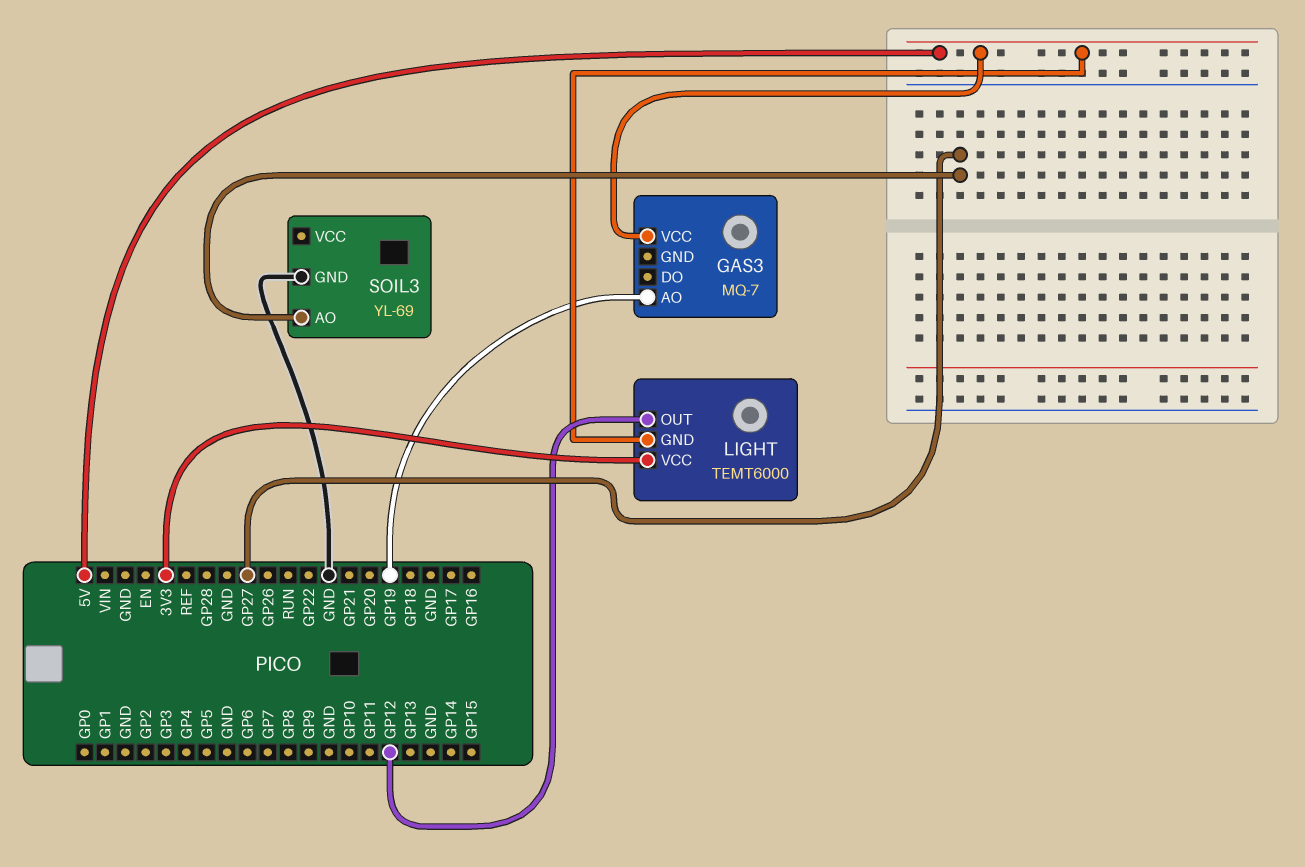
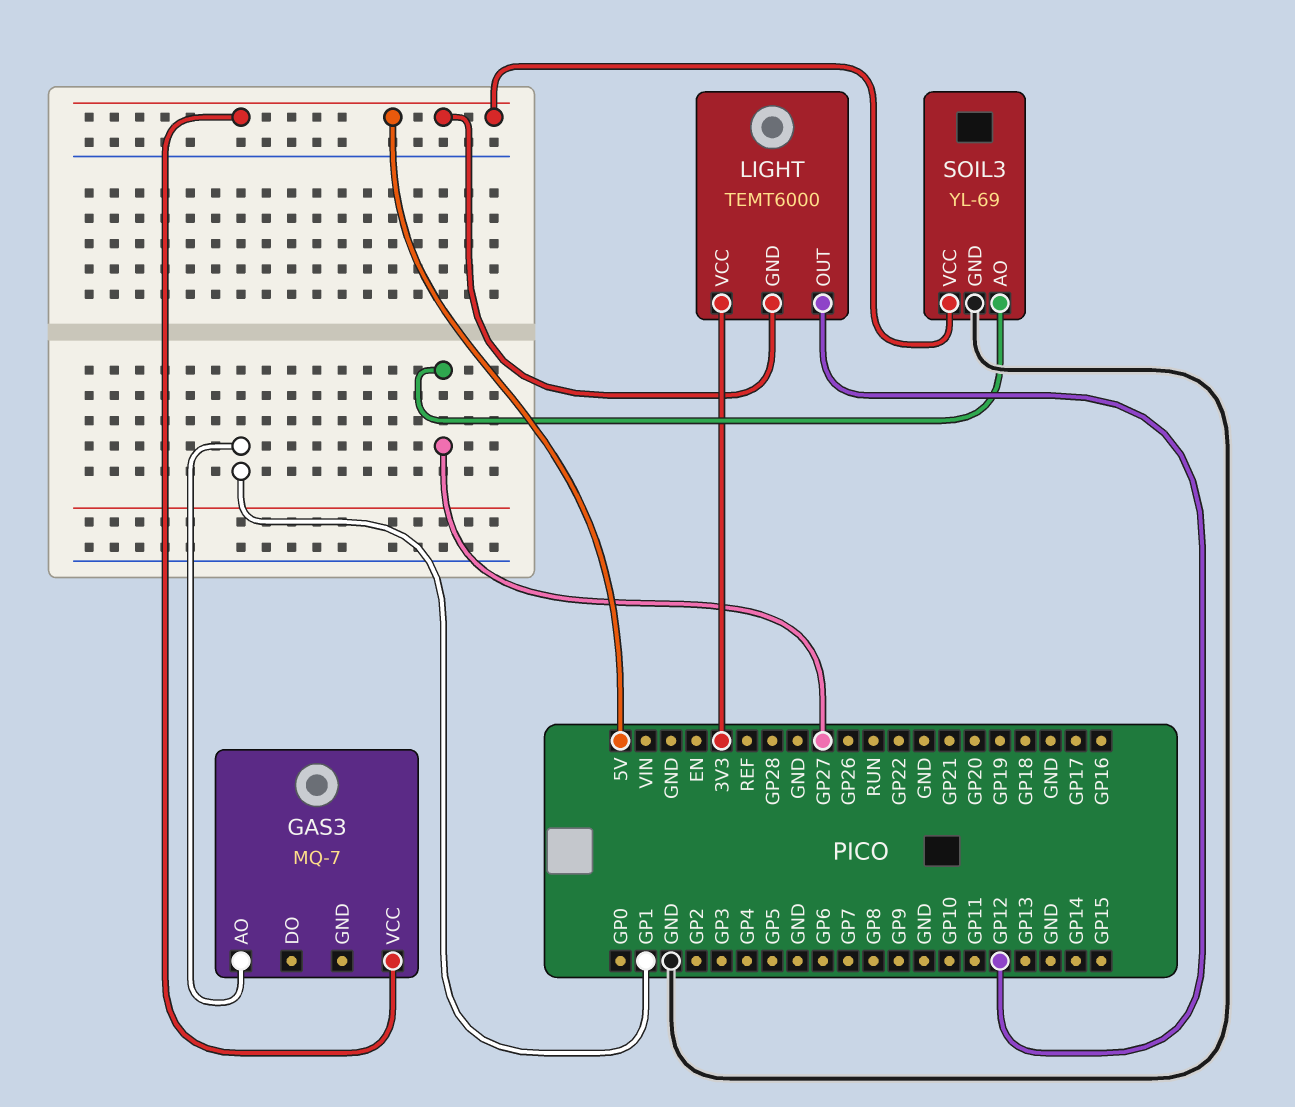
GAS3 pin AO: GP19 -> GP1
SOIL3 pin VCC: none -> 5V

